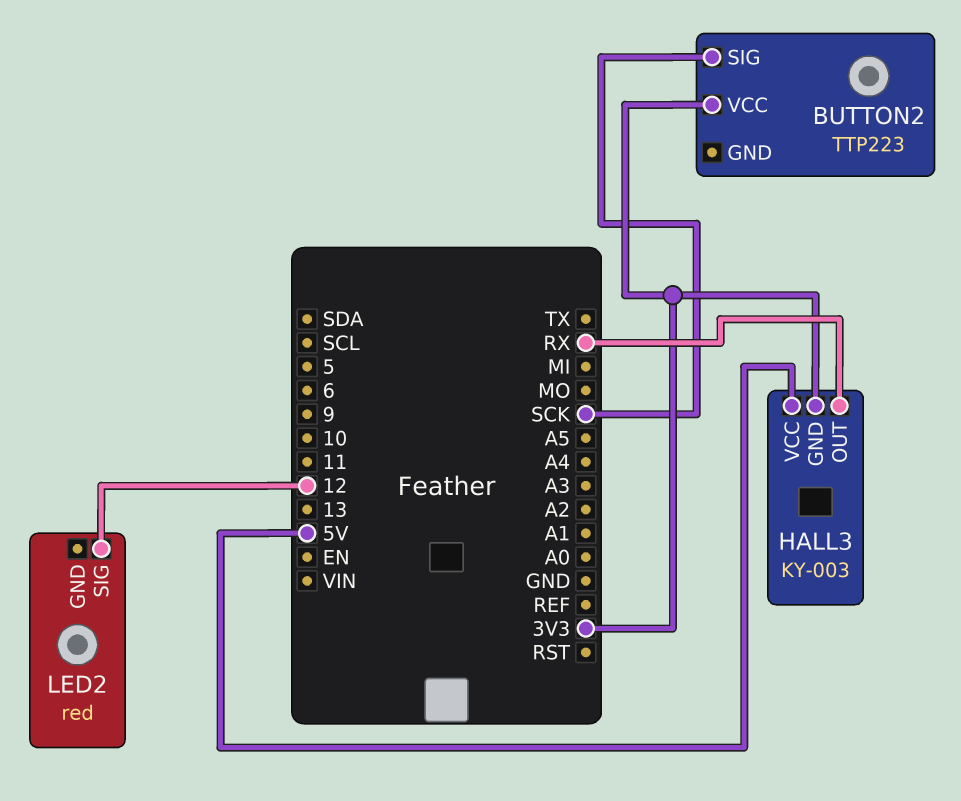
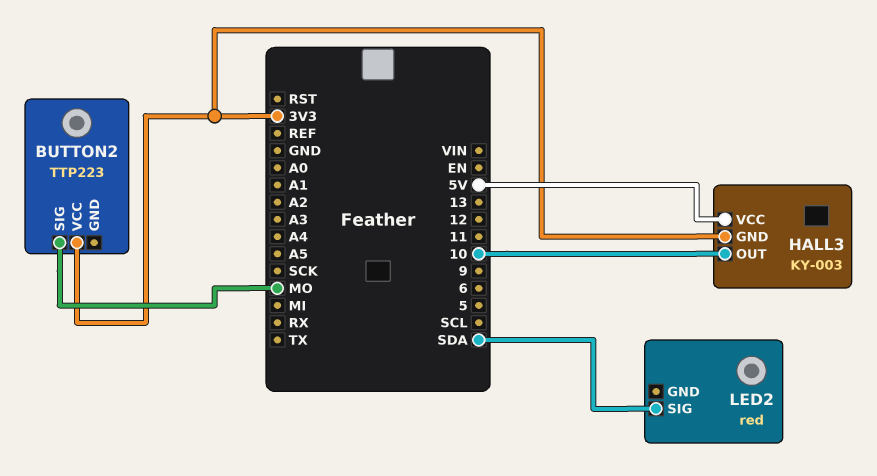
BUTTON2 pin SIG: SCK -> MO
HALL3 pin OUT: RX -> 10
LED2 pin SIG: 12 -> SDA

